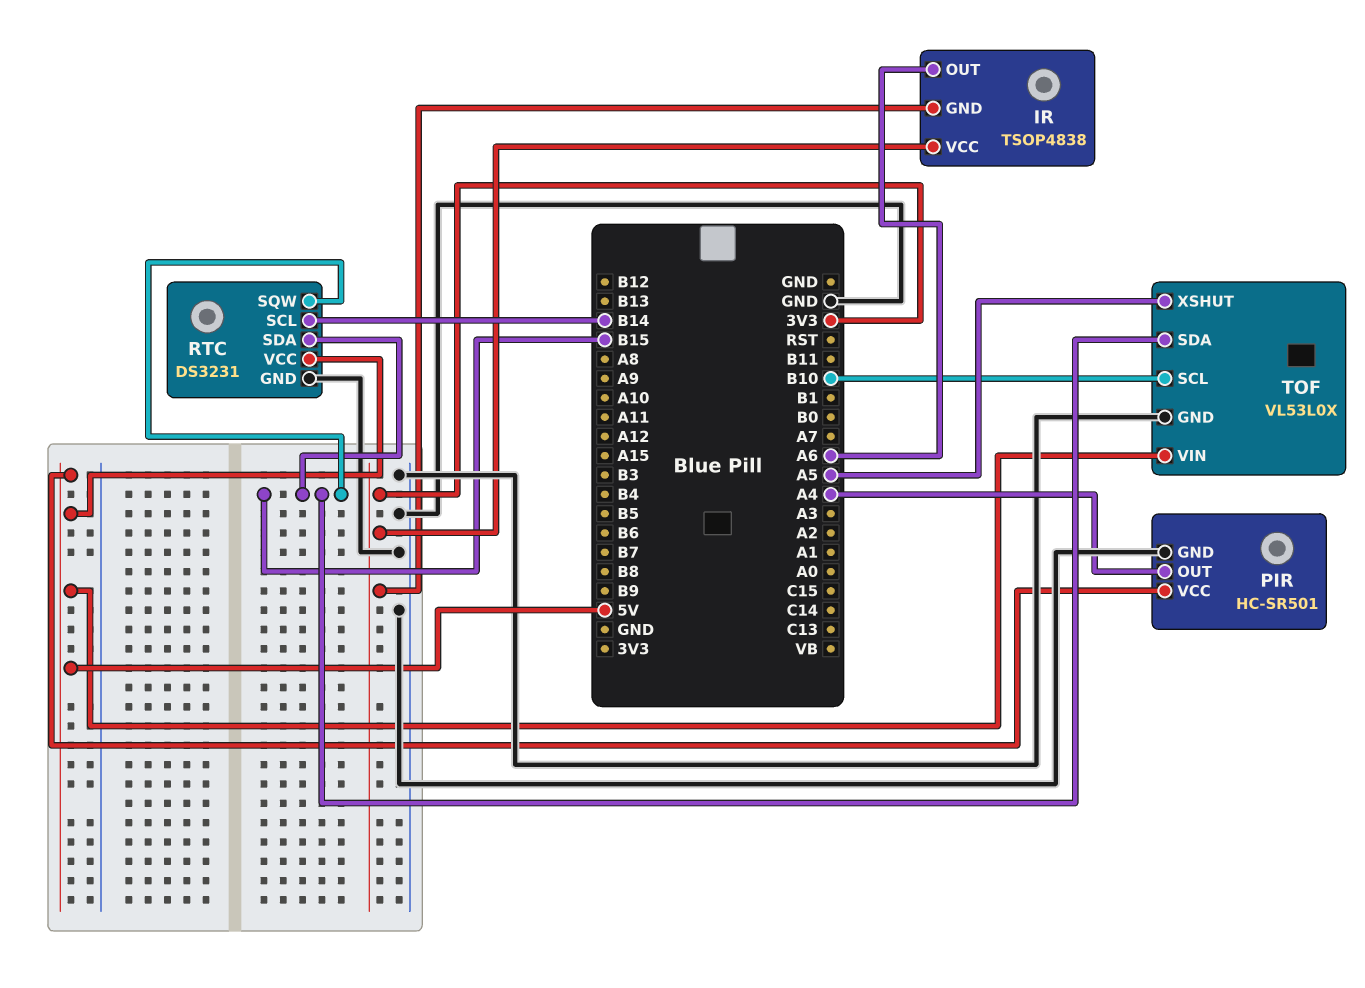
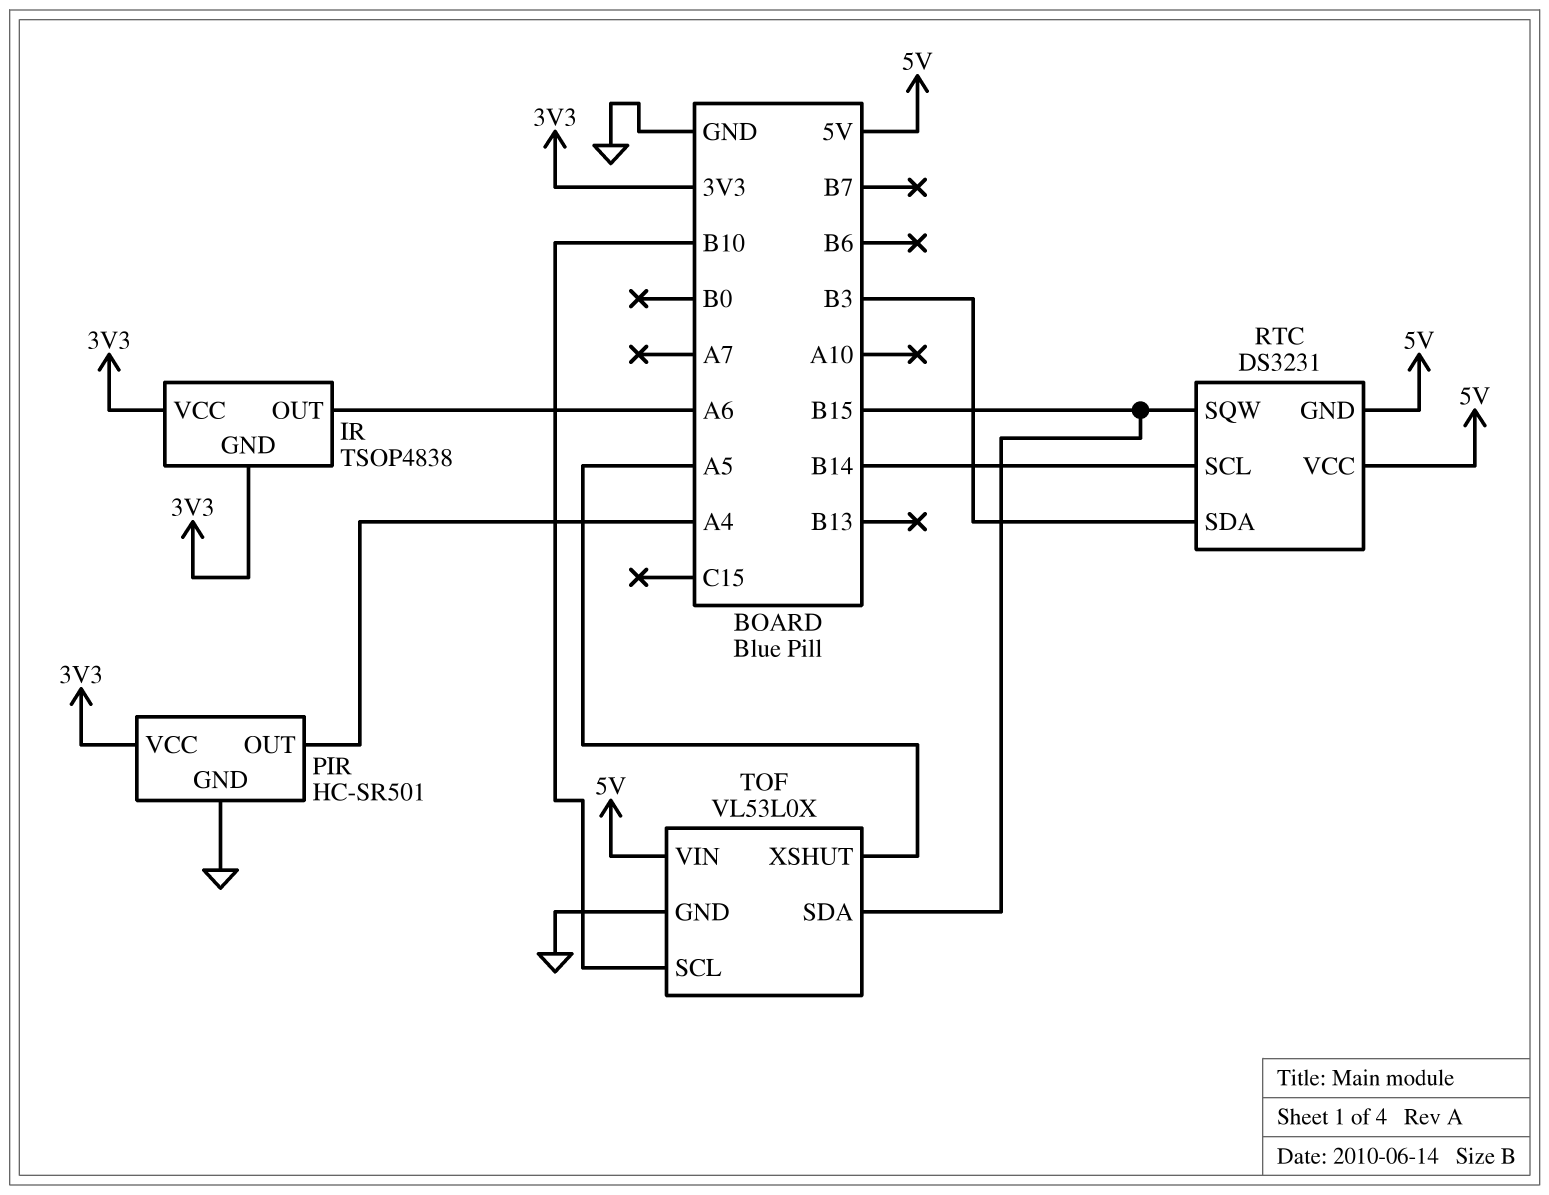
PIR pin VCC: 5V -> 3V3
RTC pin GND: GND -> 5V
RTC pin SDA: B15 -> B3

